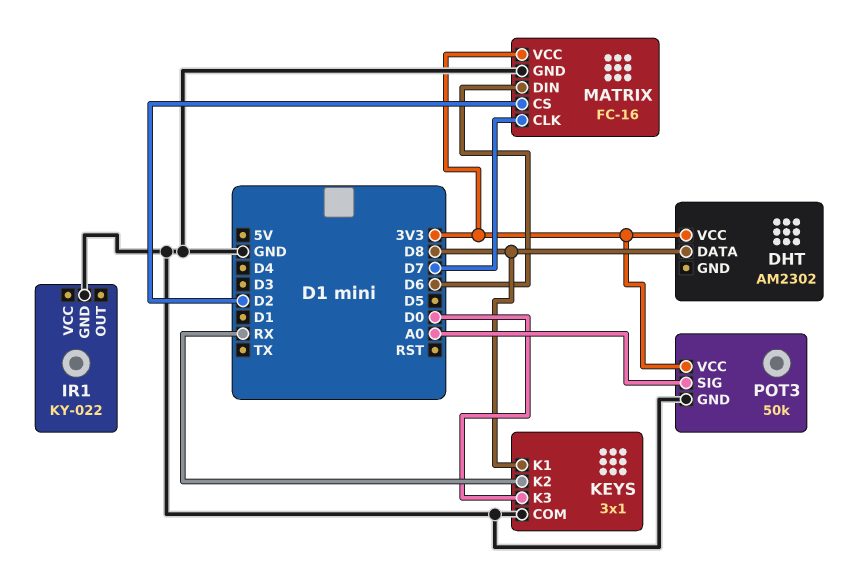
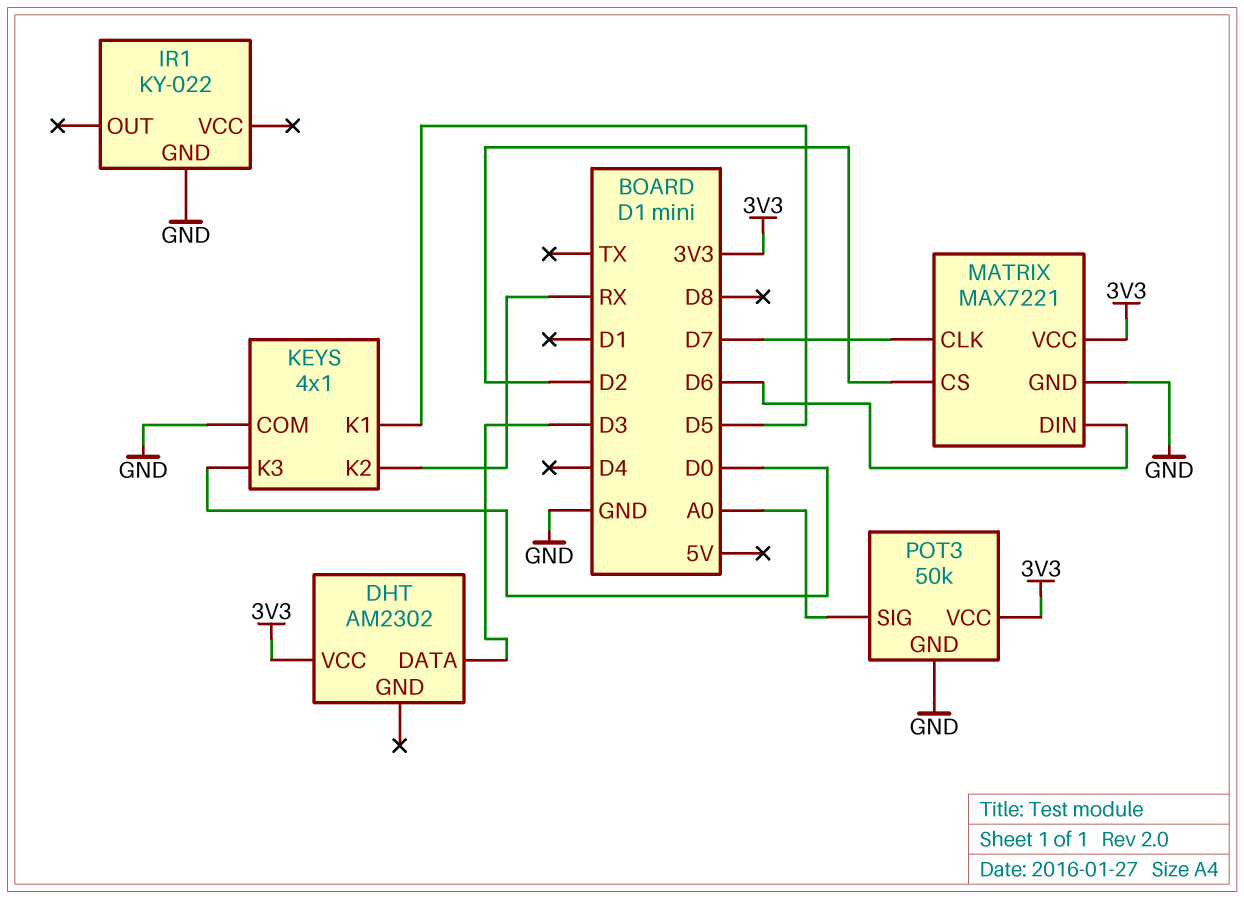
DHT pin DATA: D8 -> D3
KEYS: 3x1 -> 4x1
KEYS pin K1: D8 -> D5
MATRIX: FC-16 -> MAX7221

